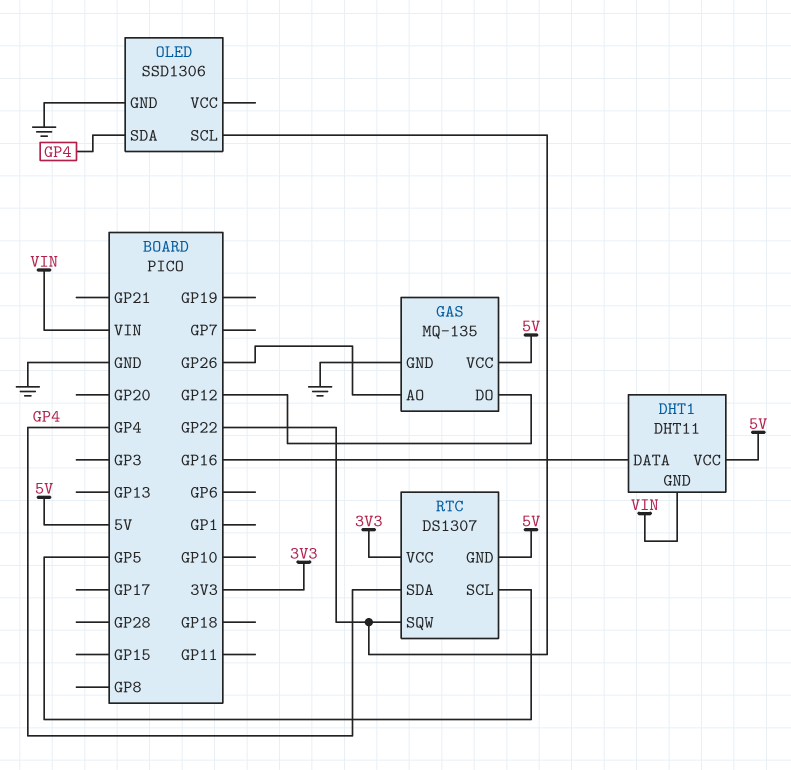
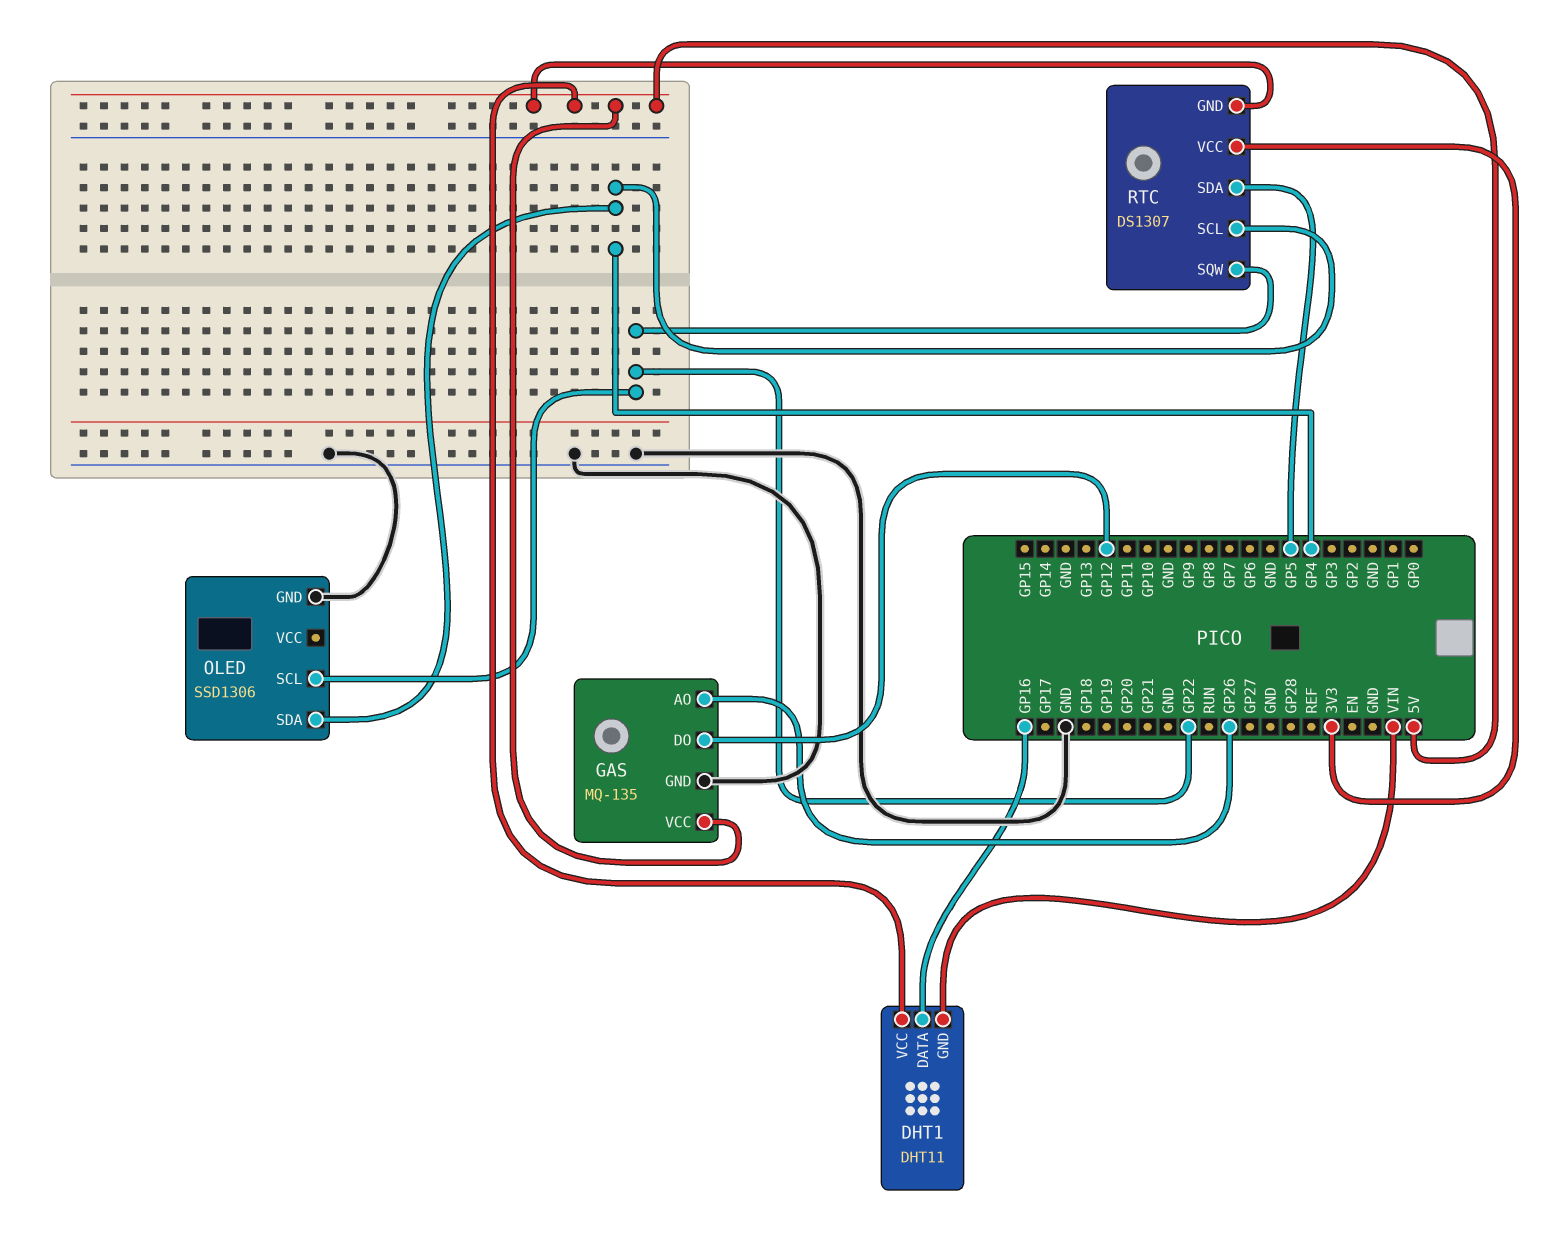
RTC pin SCL: GP5 -> GP4
RTC pin SDA: GP4 -> GP5

